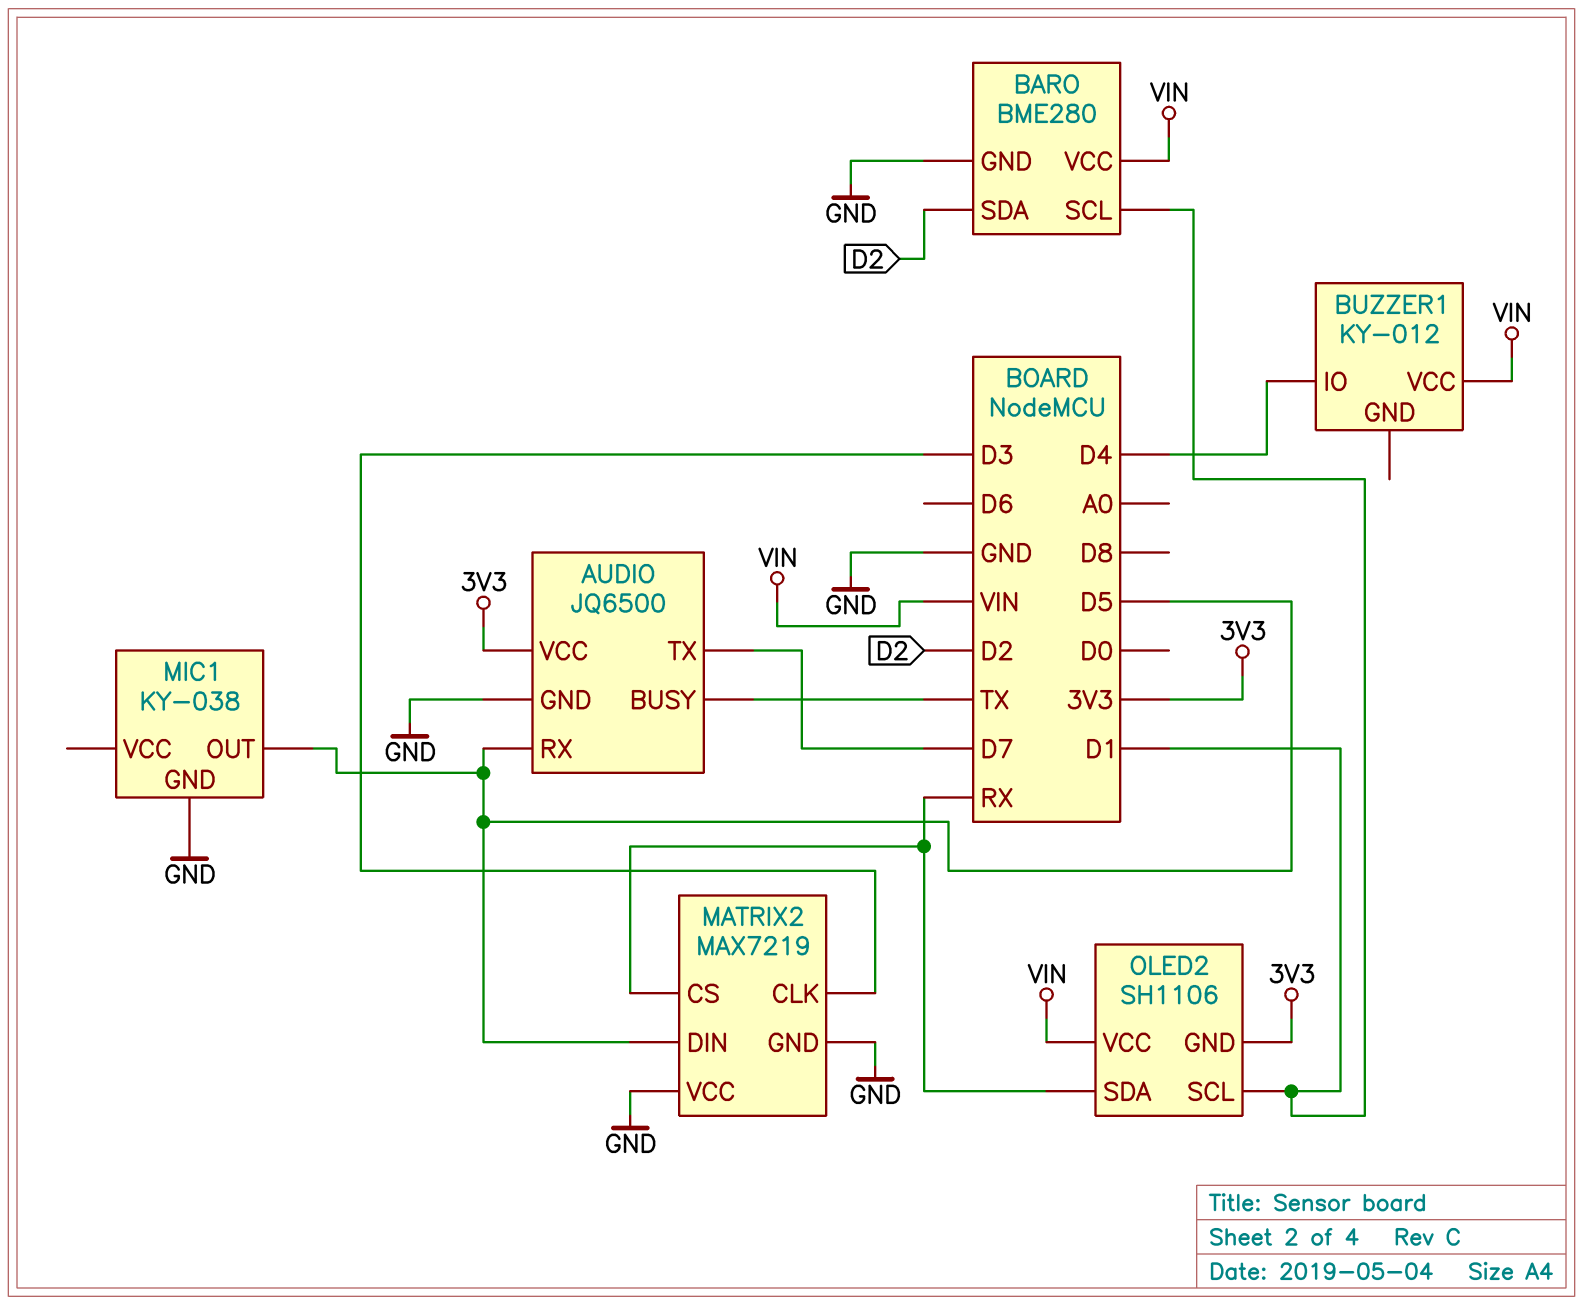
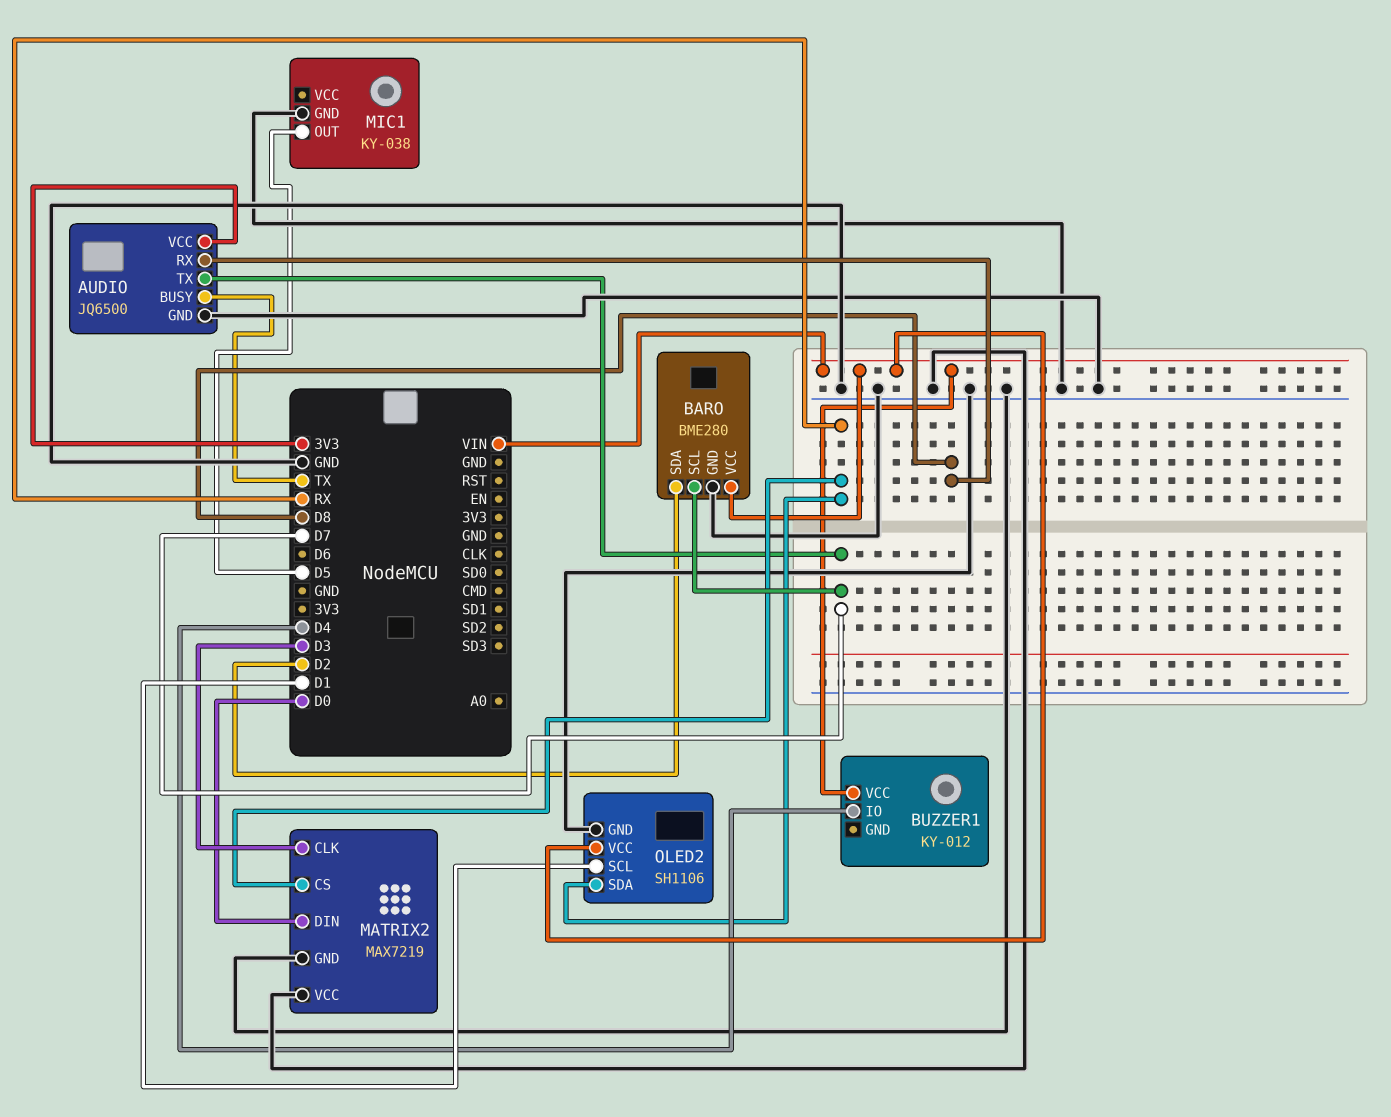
AUDIO pin RX: D5 -> D8
BARO pin SCL: D1 -> D7
MATRIX2 pin DIN: D5 -> D0
OLED2 pin GND: 3V3 -> GND

